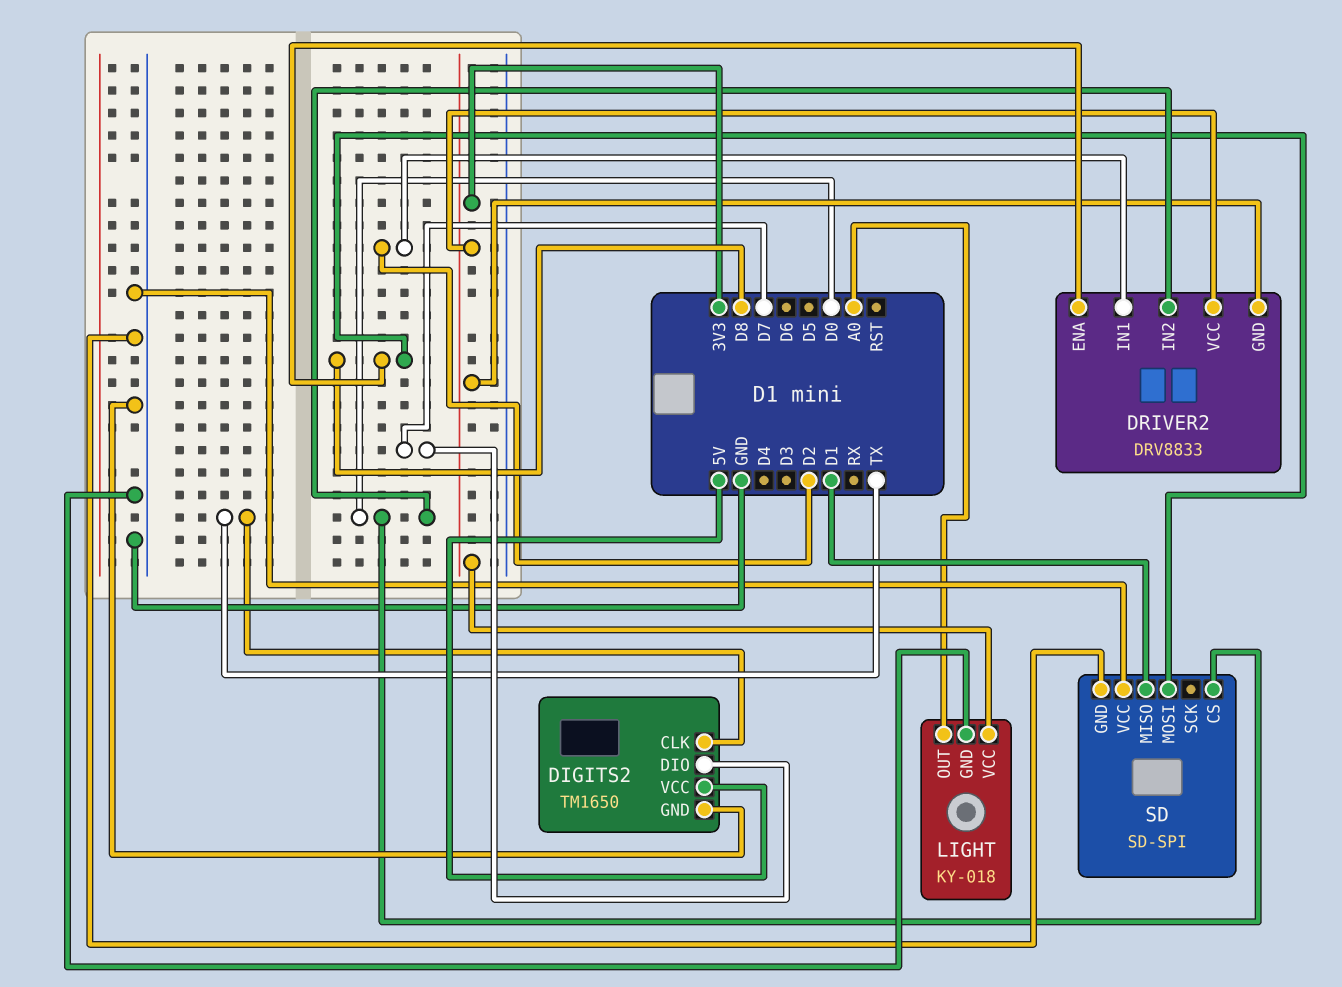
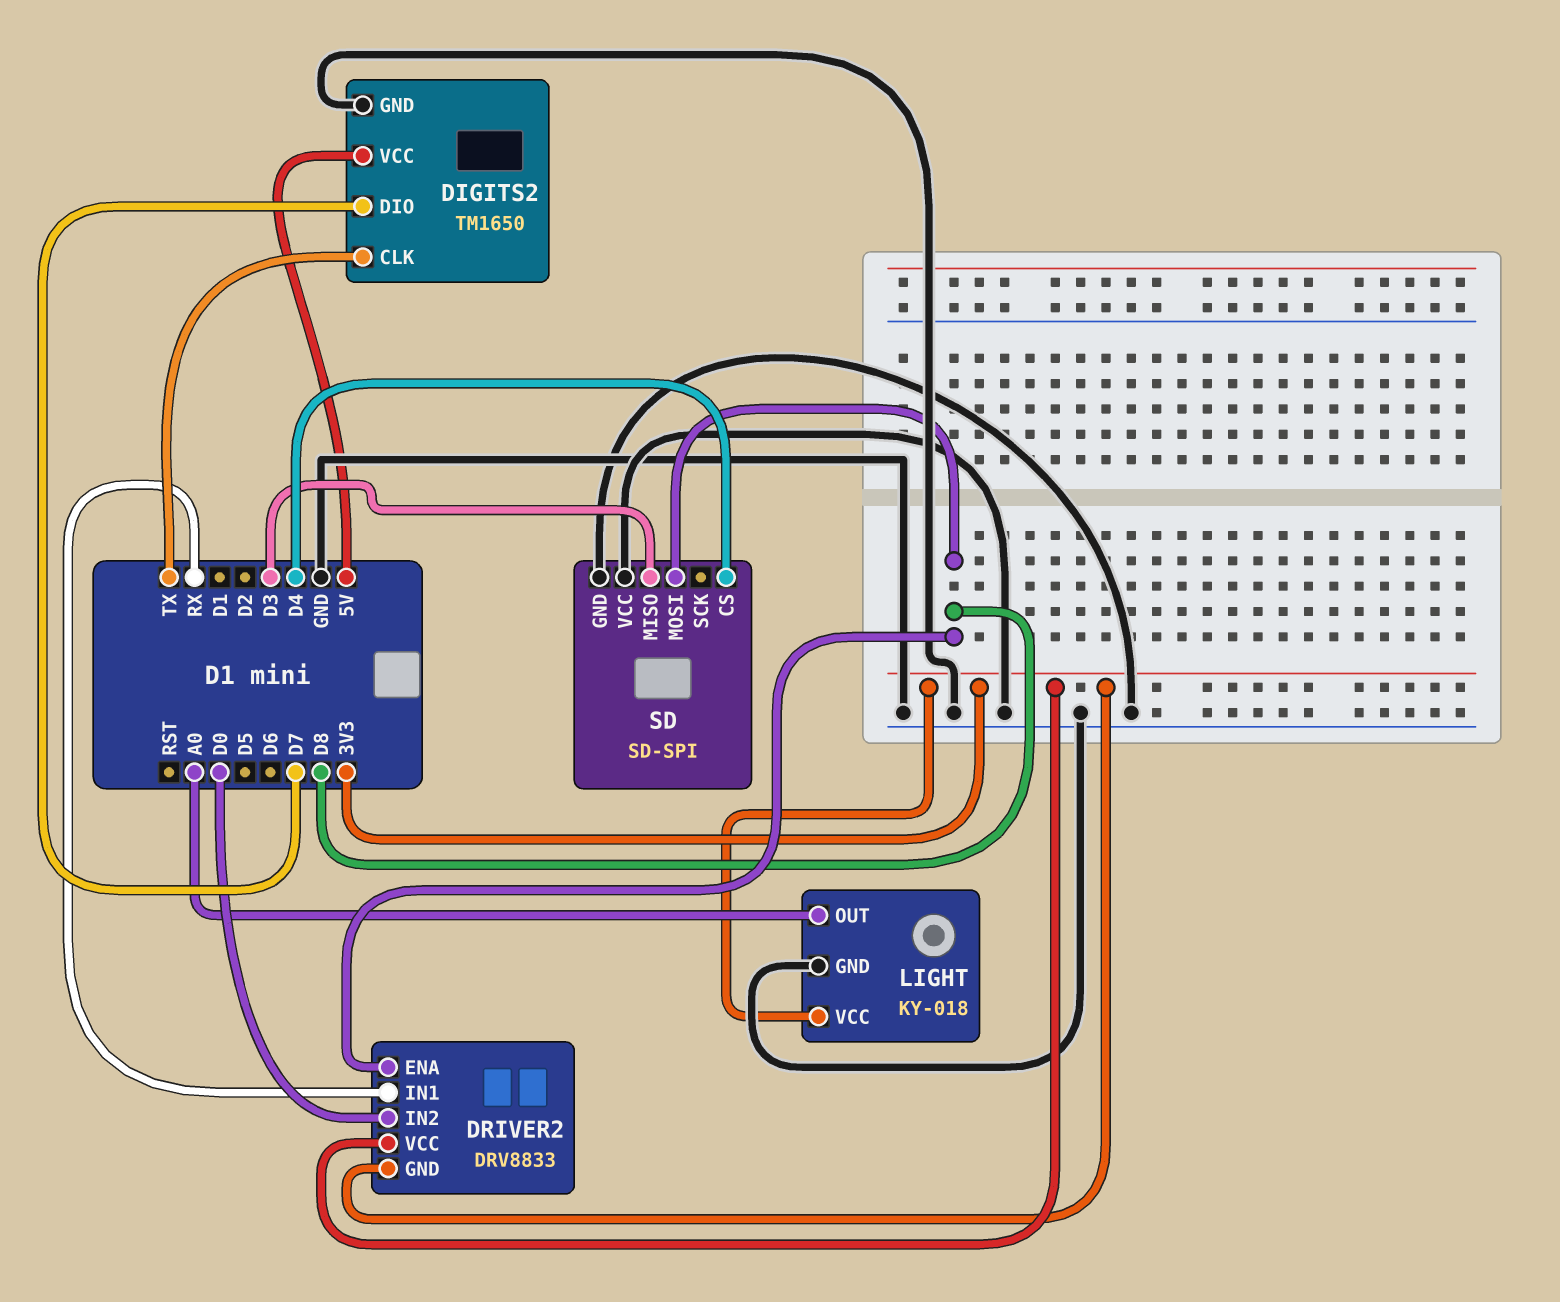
DRIVER2 pin IN1: D2 -> RX
SD pin CS: D0 -> D4
SD pin MISO: D1 -> D3

